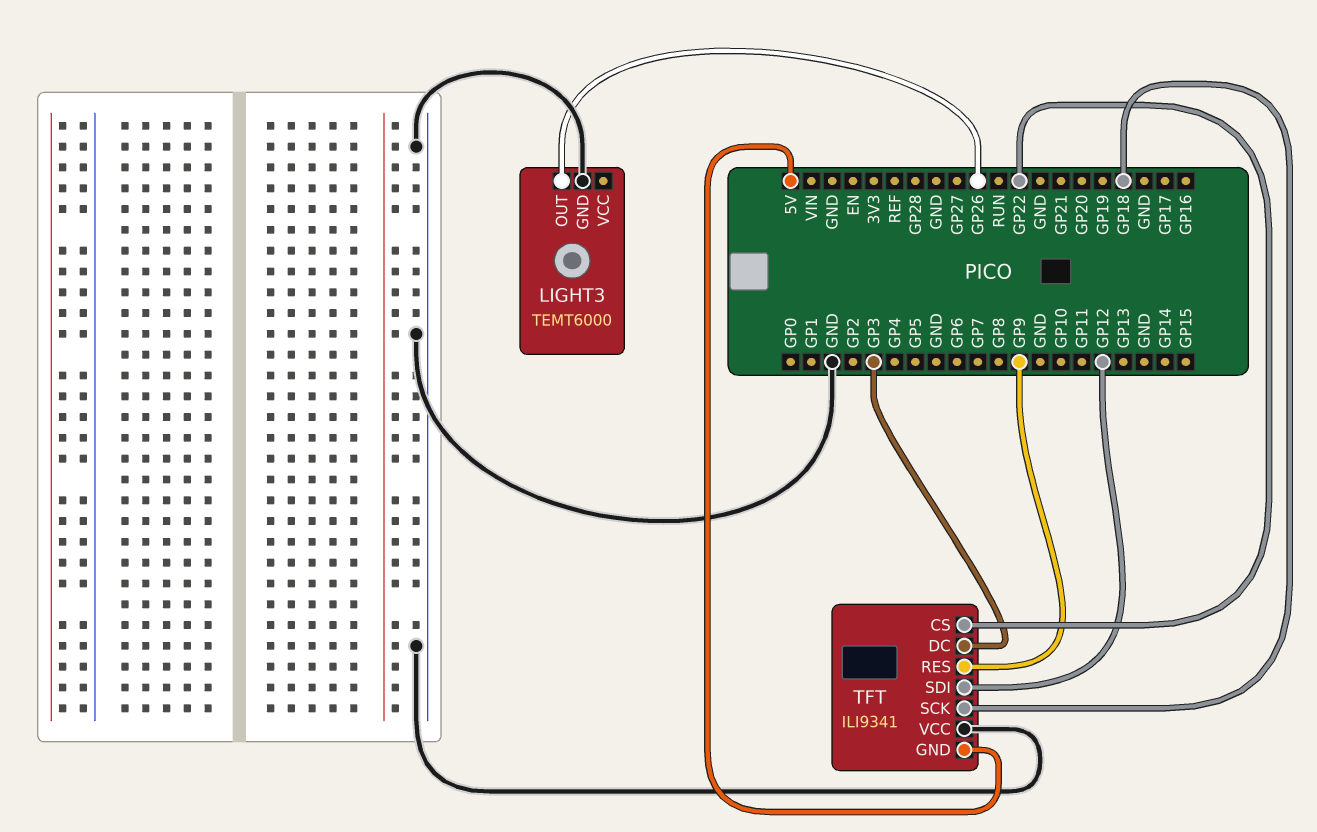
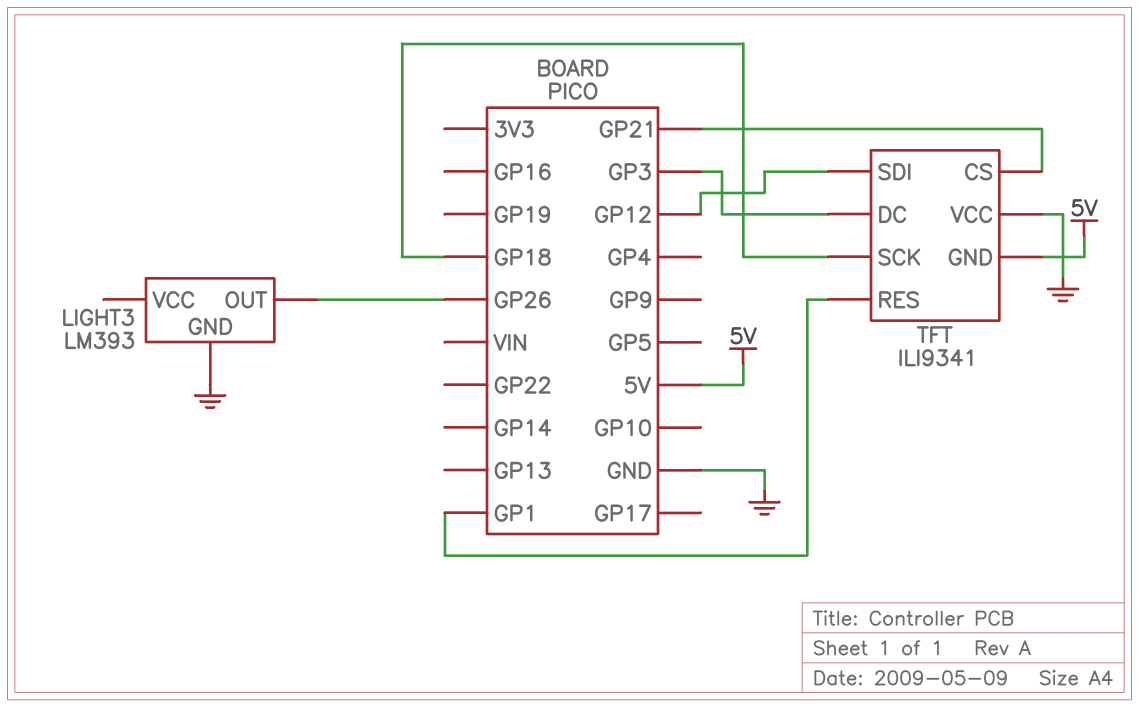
LIGHT3: TEMT6000 -> LM393
TFT pin CS: GP22 -> GP21
TFT pin RES: GP9 -> GP1

